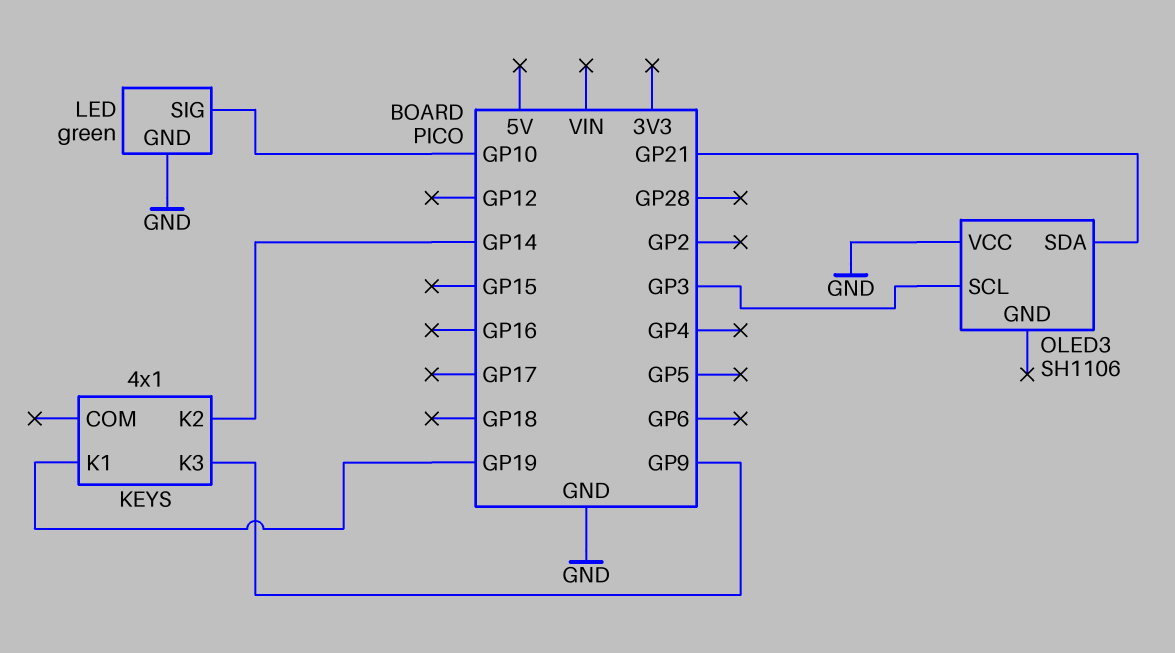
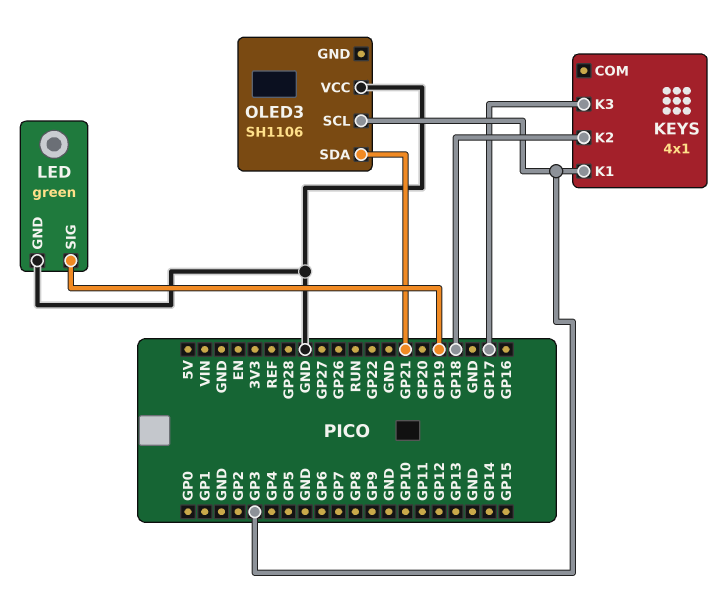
KEYS pin K1: GP19 -> GP3
KEYS pin K2: GP14 -> GP18
KEYS pin K3: GP9 -> GP17
LED pin SIG: GP10 -> GP19

